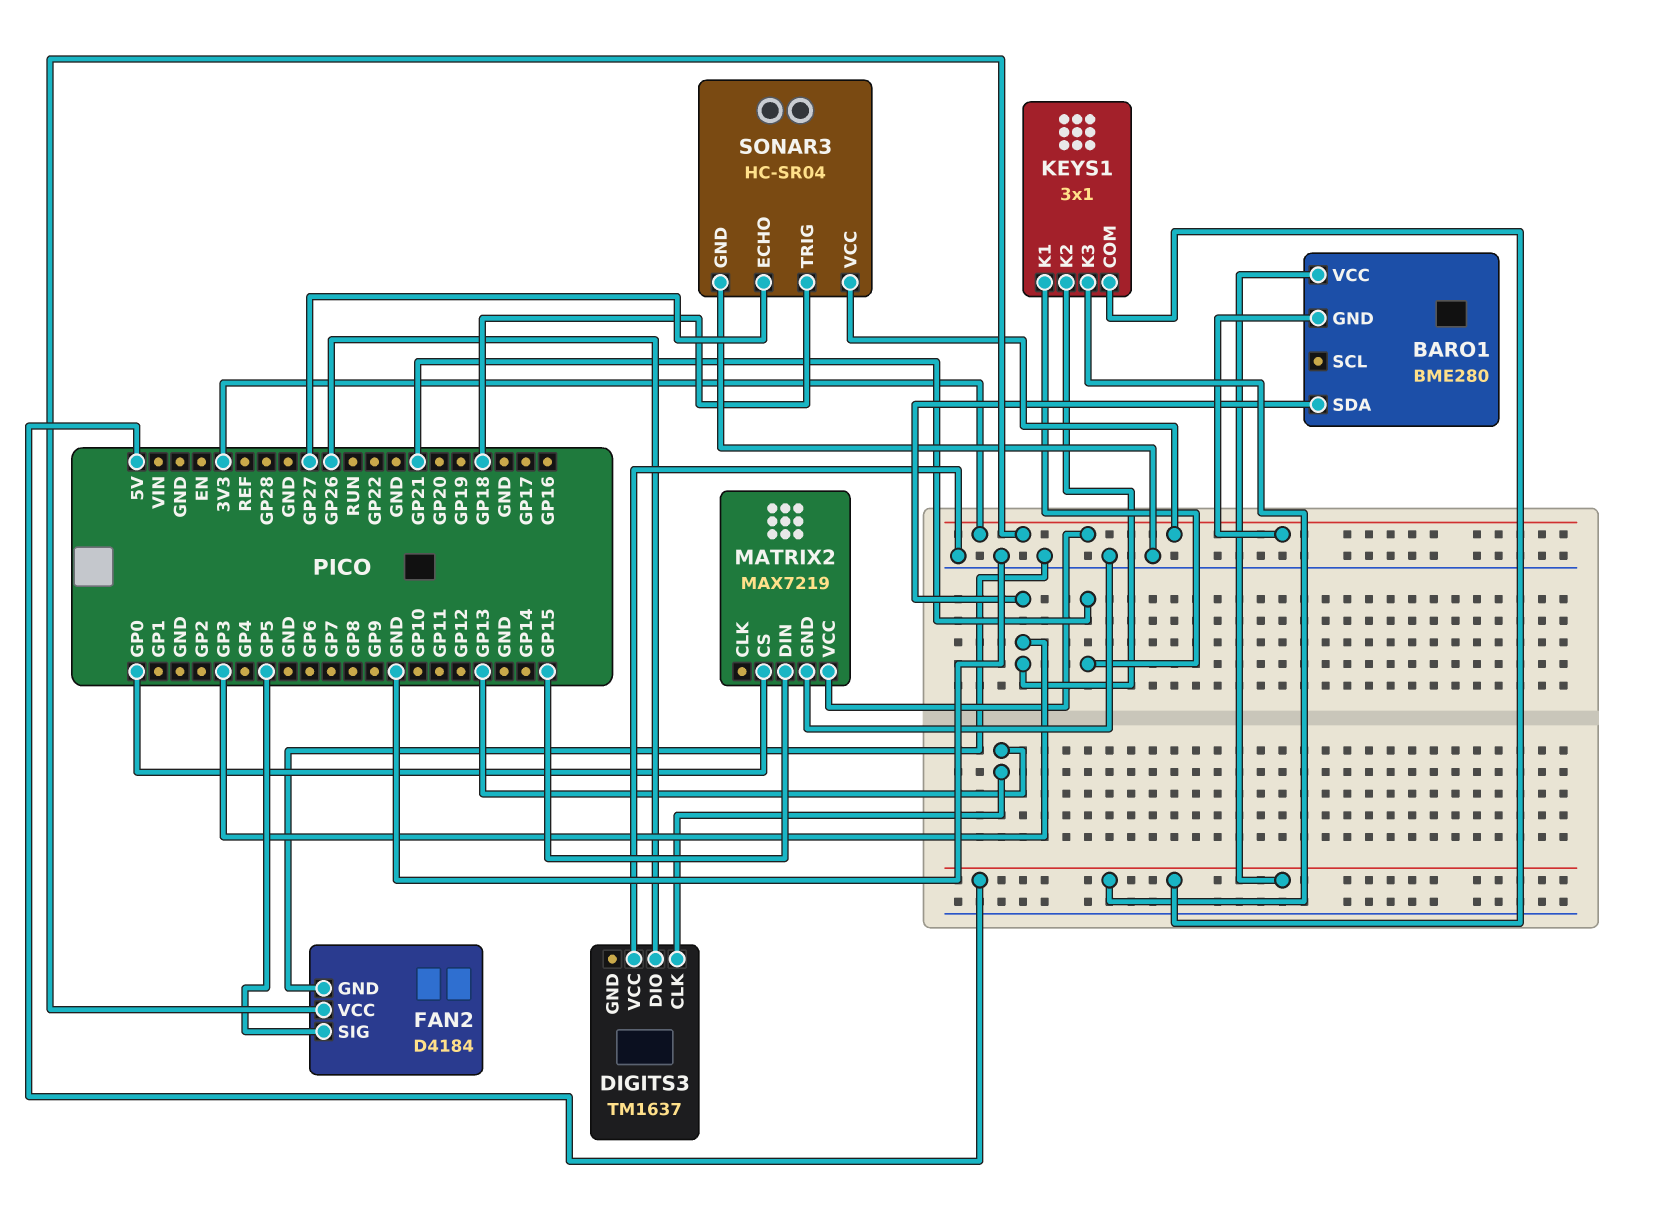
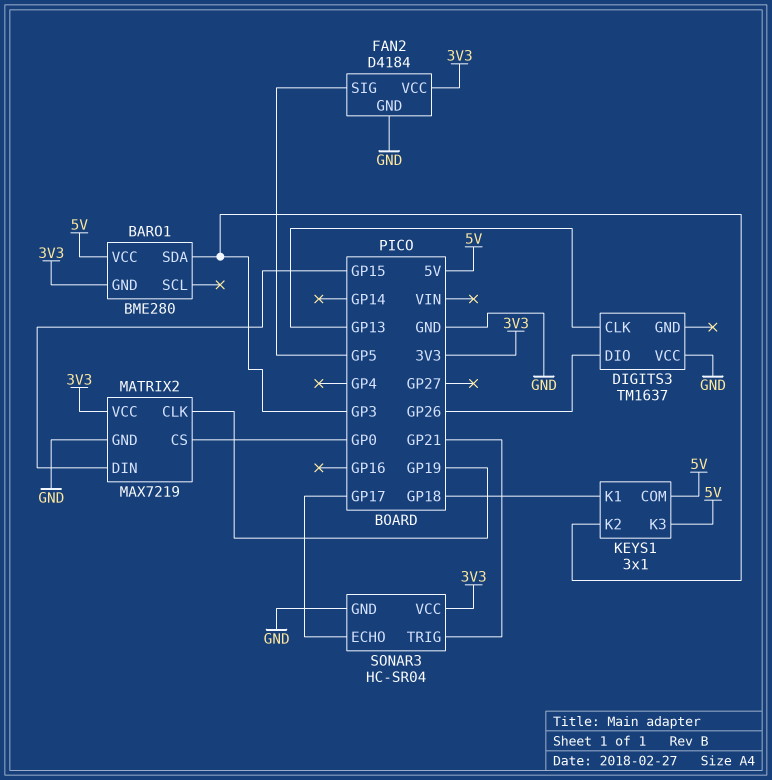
KEYS1 pin K1: GP21 -> GP18
MATRIX2 pin CLK: none -> GP19
SONAR3 pin ECHO: GP27 -> GP17
SONAR3 pin TRIG: GP18 -> GP21

